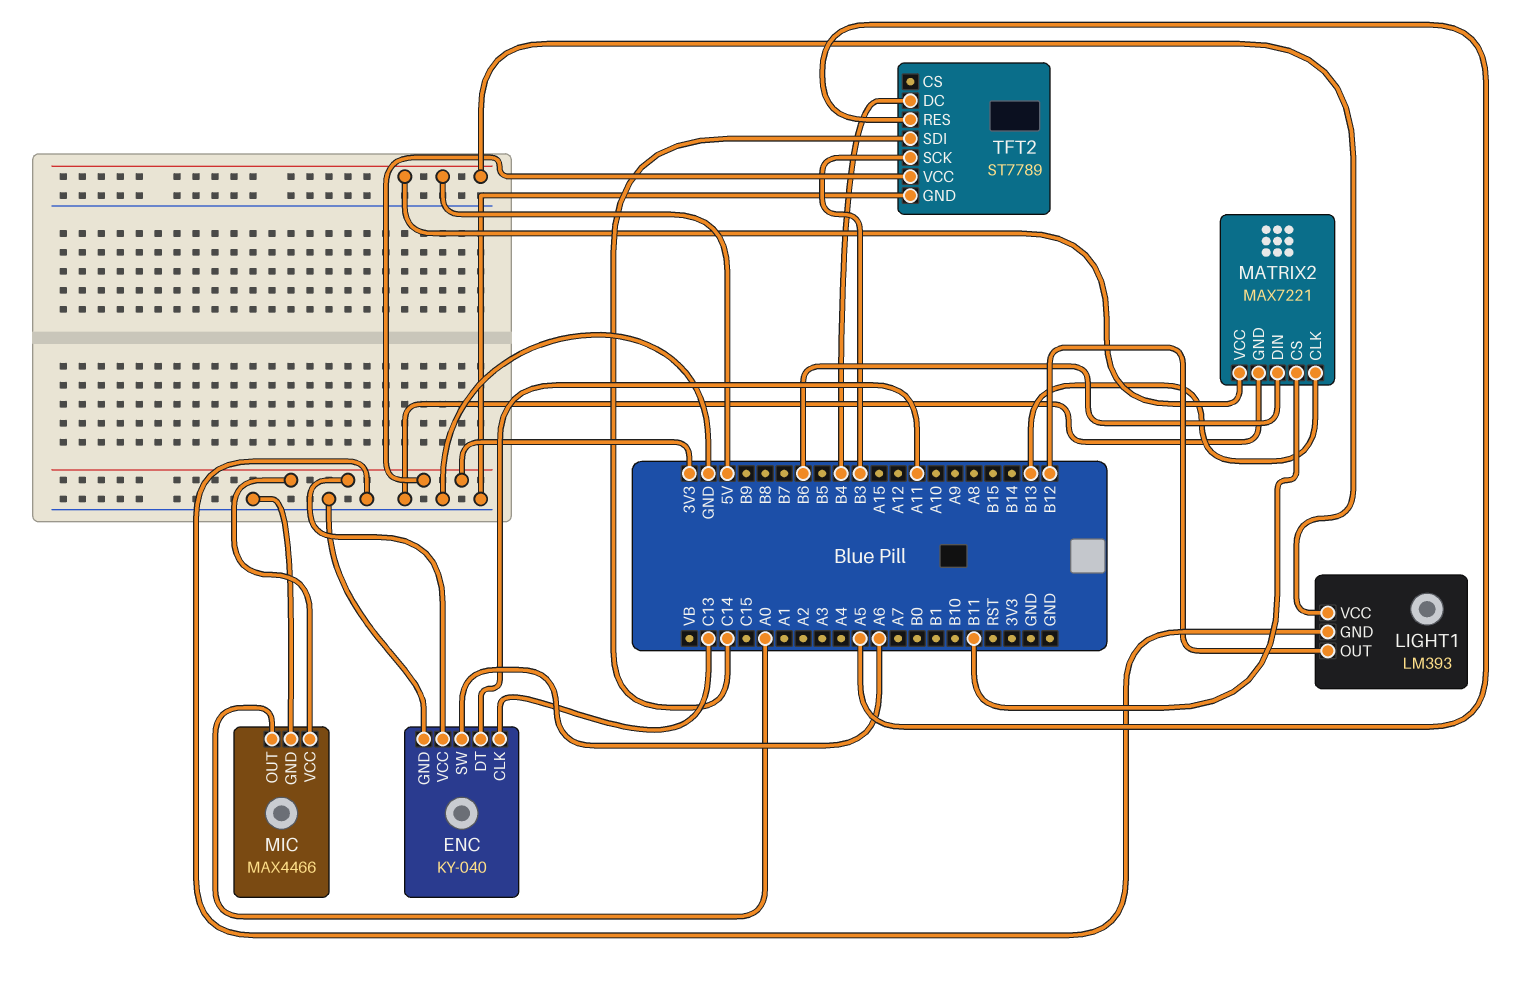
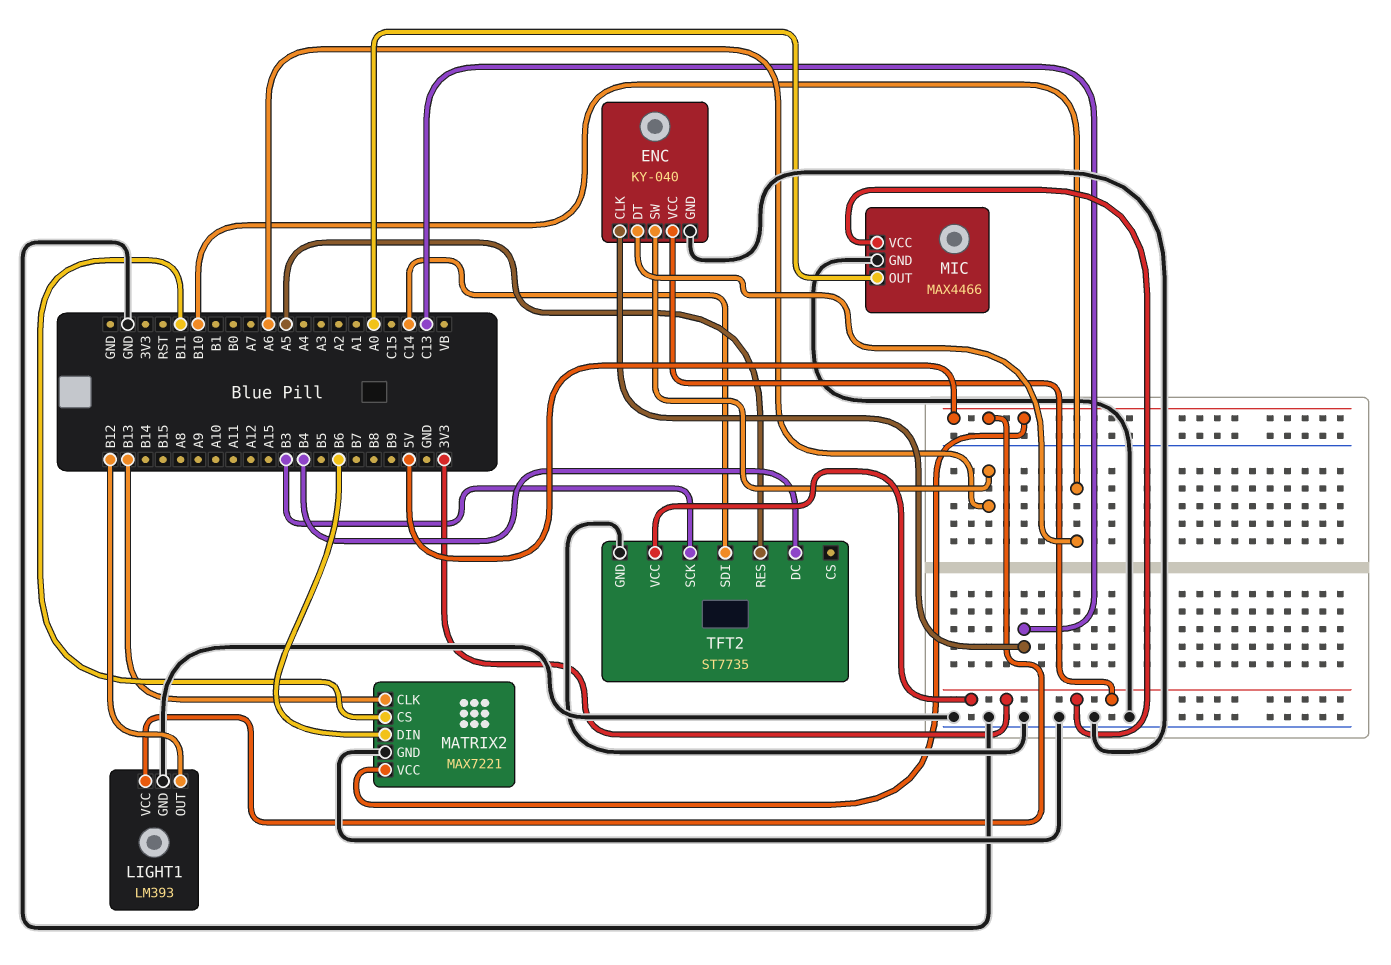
ENC pin DT: A11 -> B10
TFT2: ST7789 -> ST7735

